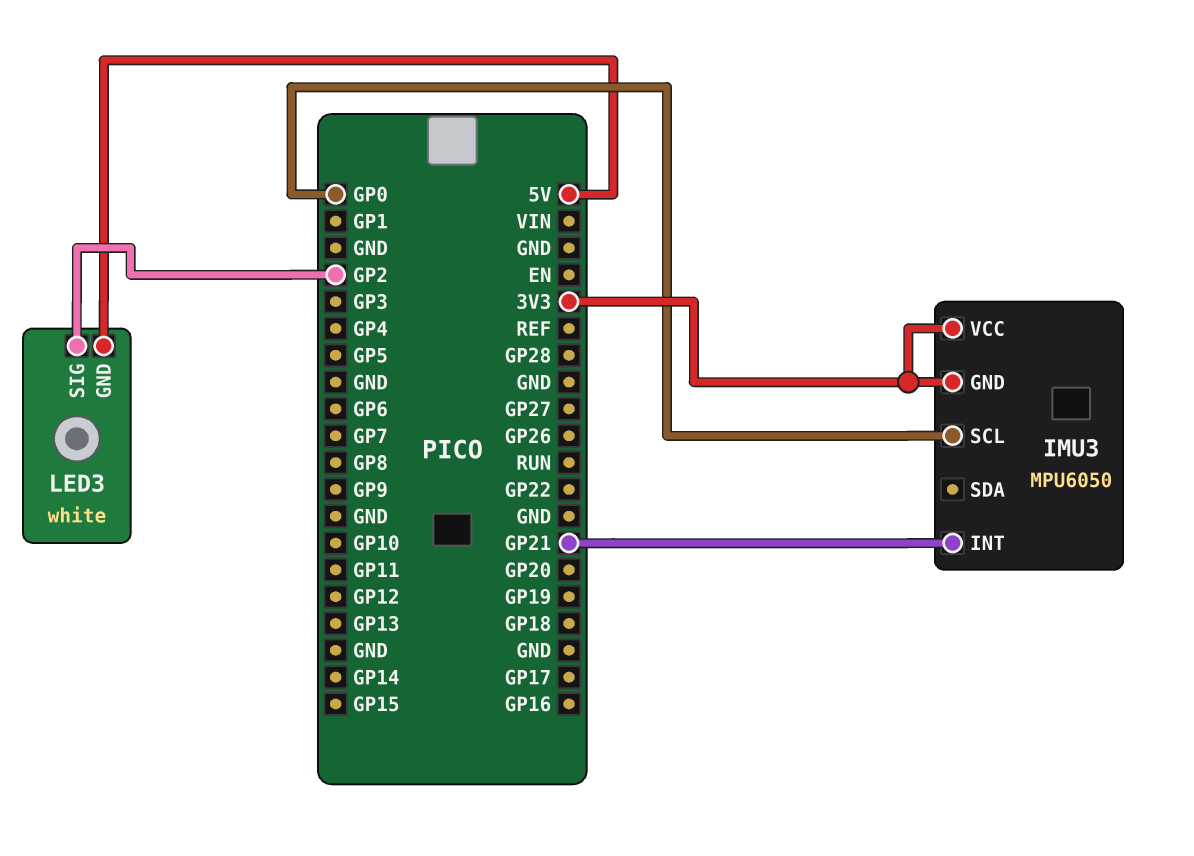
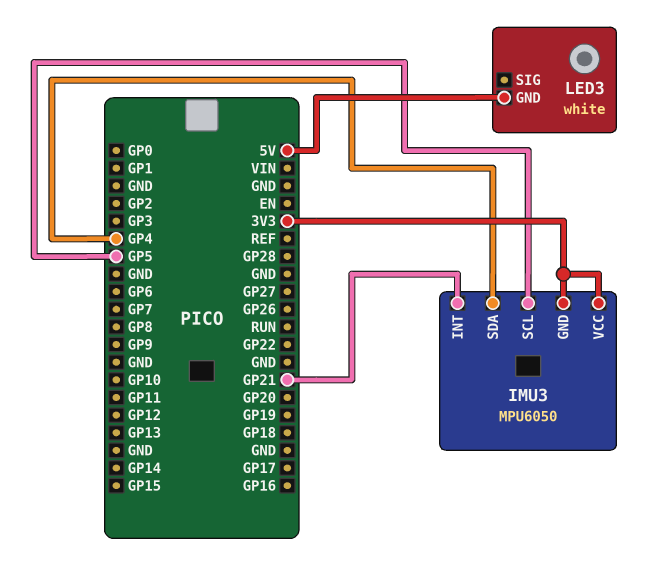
IMU3 pin SCL: GP0 -> GP5
IMU3 pin SDA: none -> GP4
LED3 pin SIG: GP2 -> none

